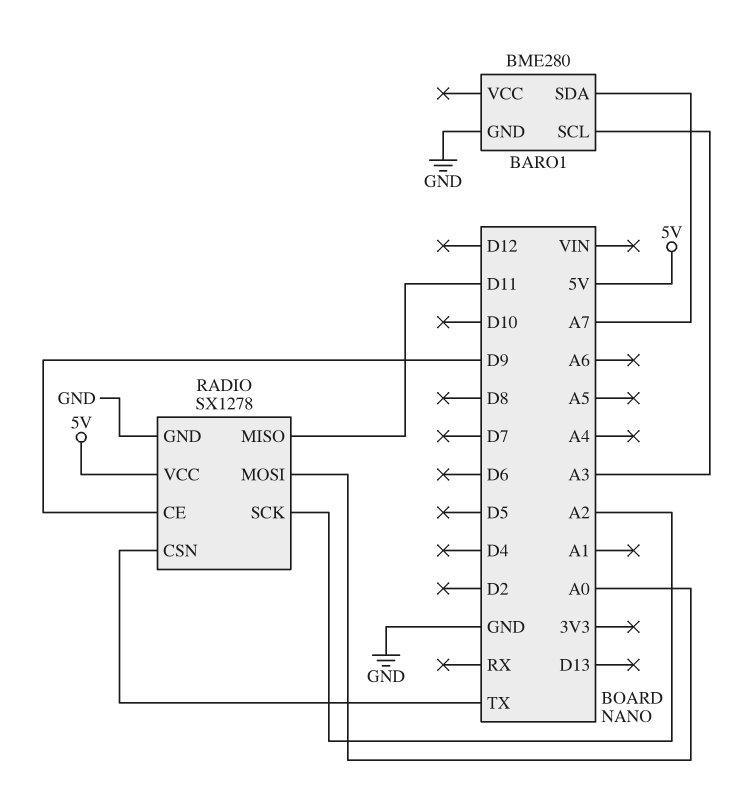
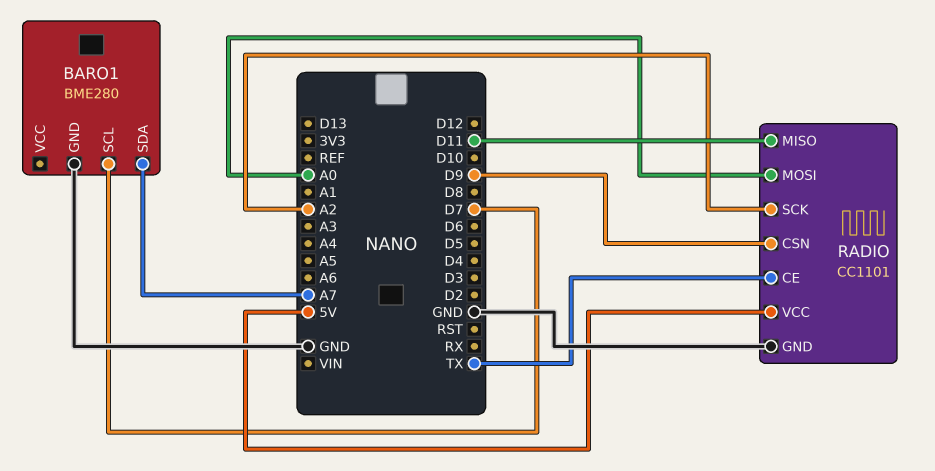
BARO1 pin SCL: A3 -> D7
RADIO: SX1278 -> CC1101
RADIO pin CE: D9 -> TX
RADIO pin CSN: TX -> D9

